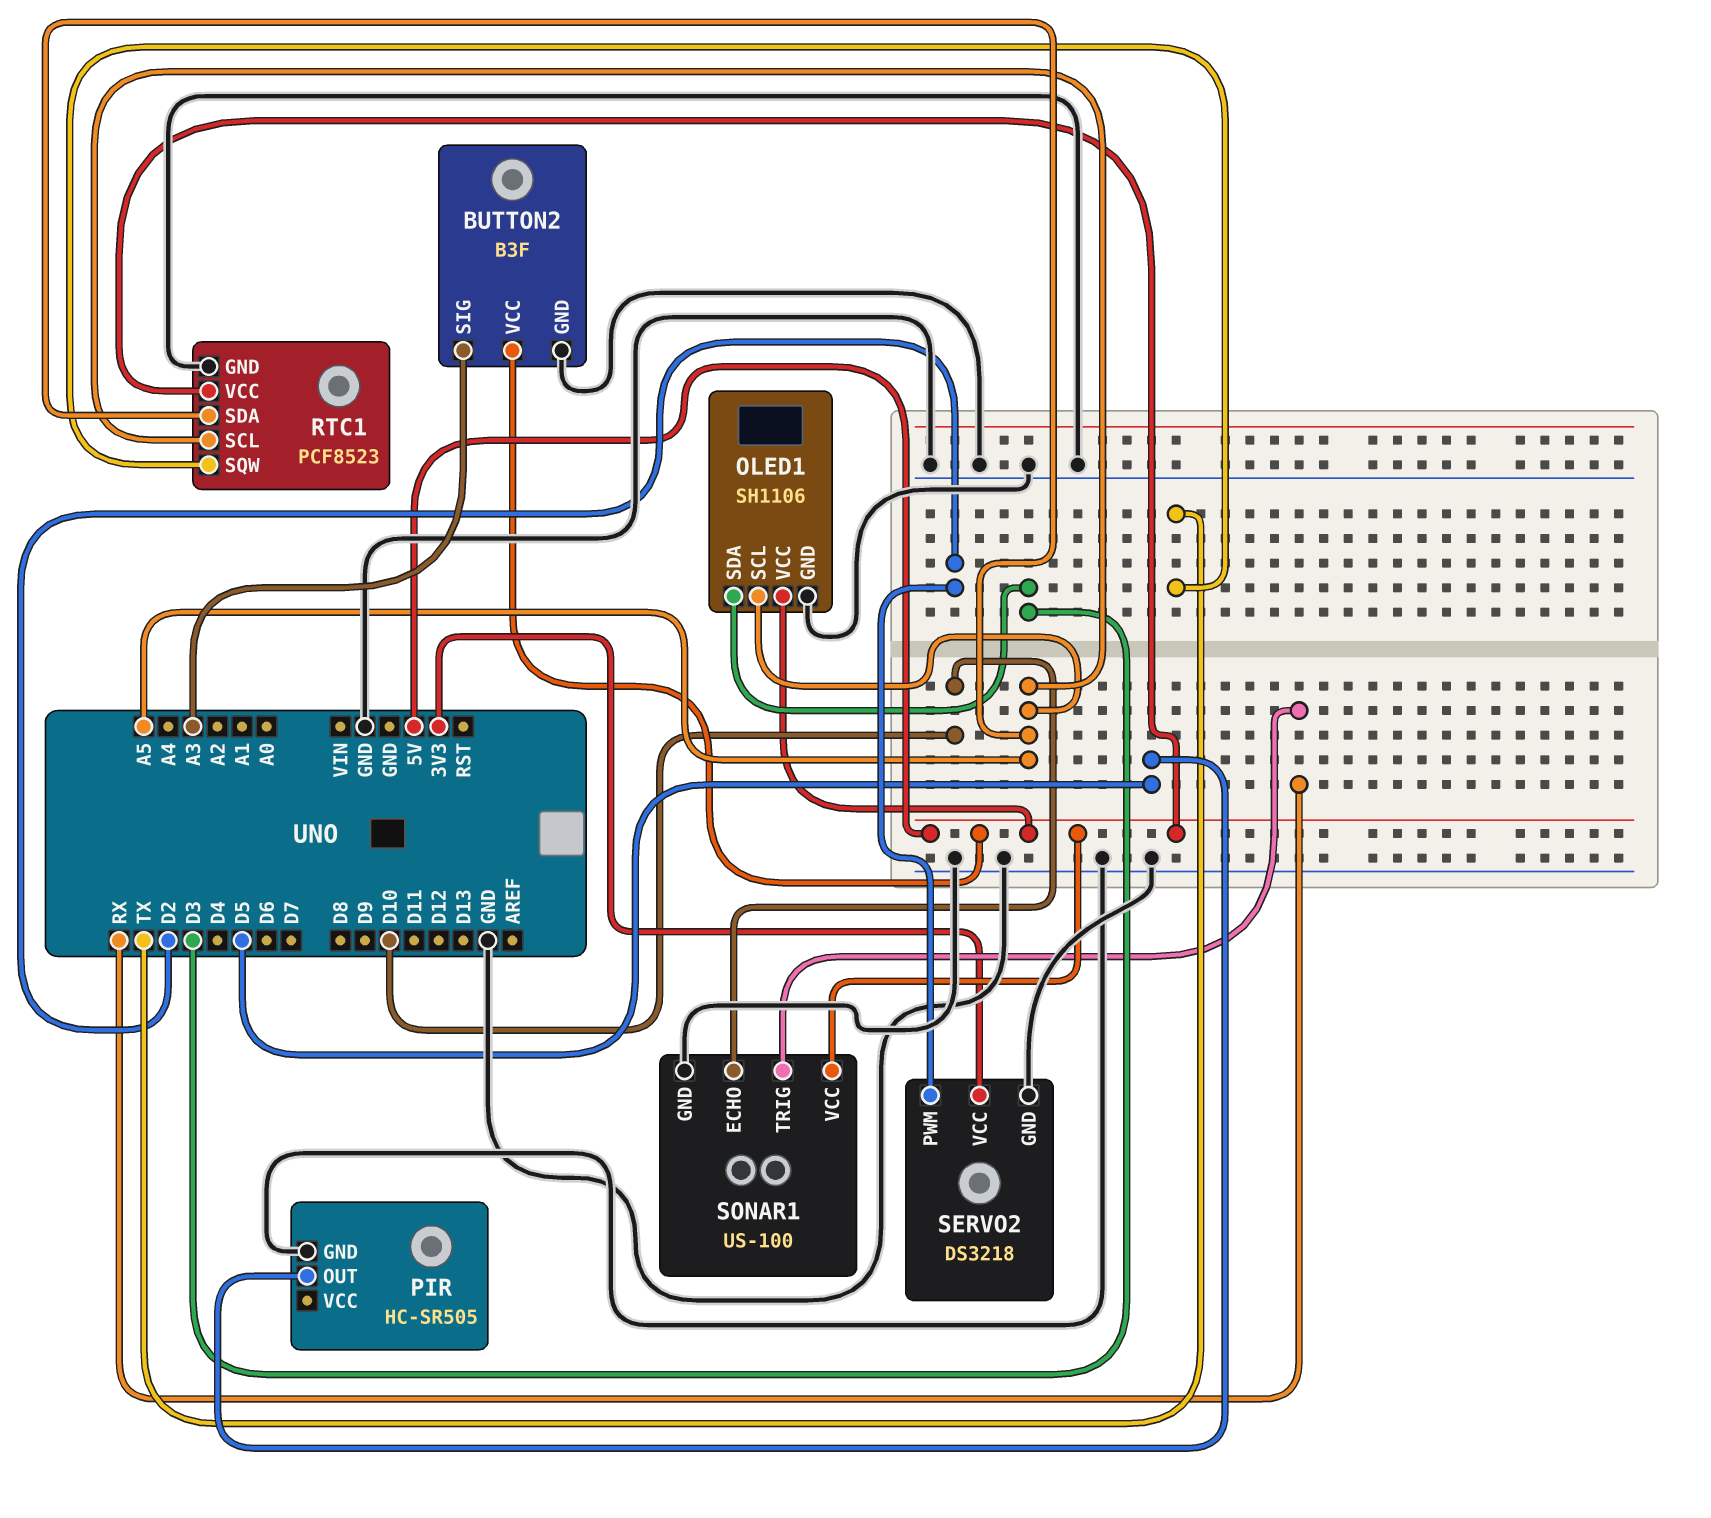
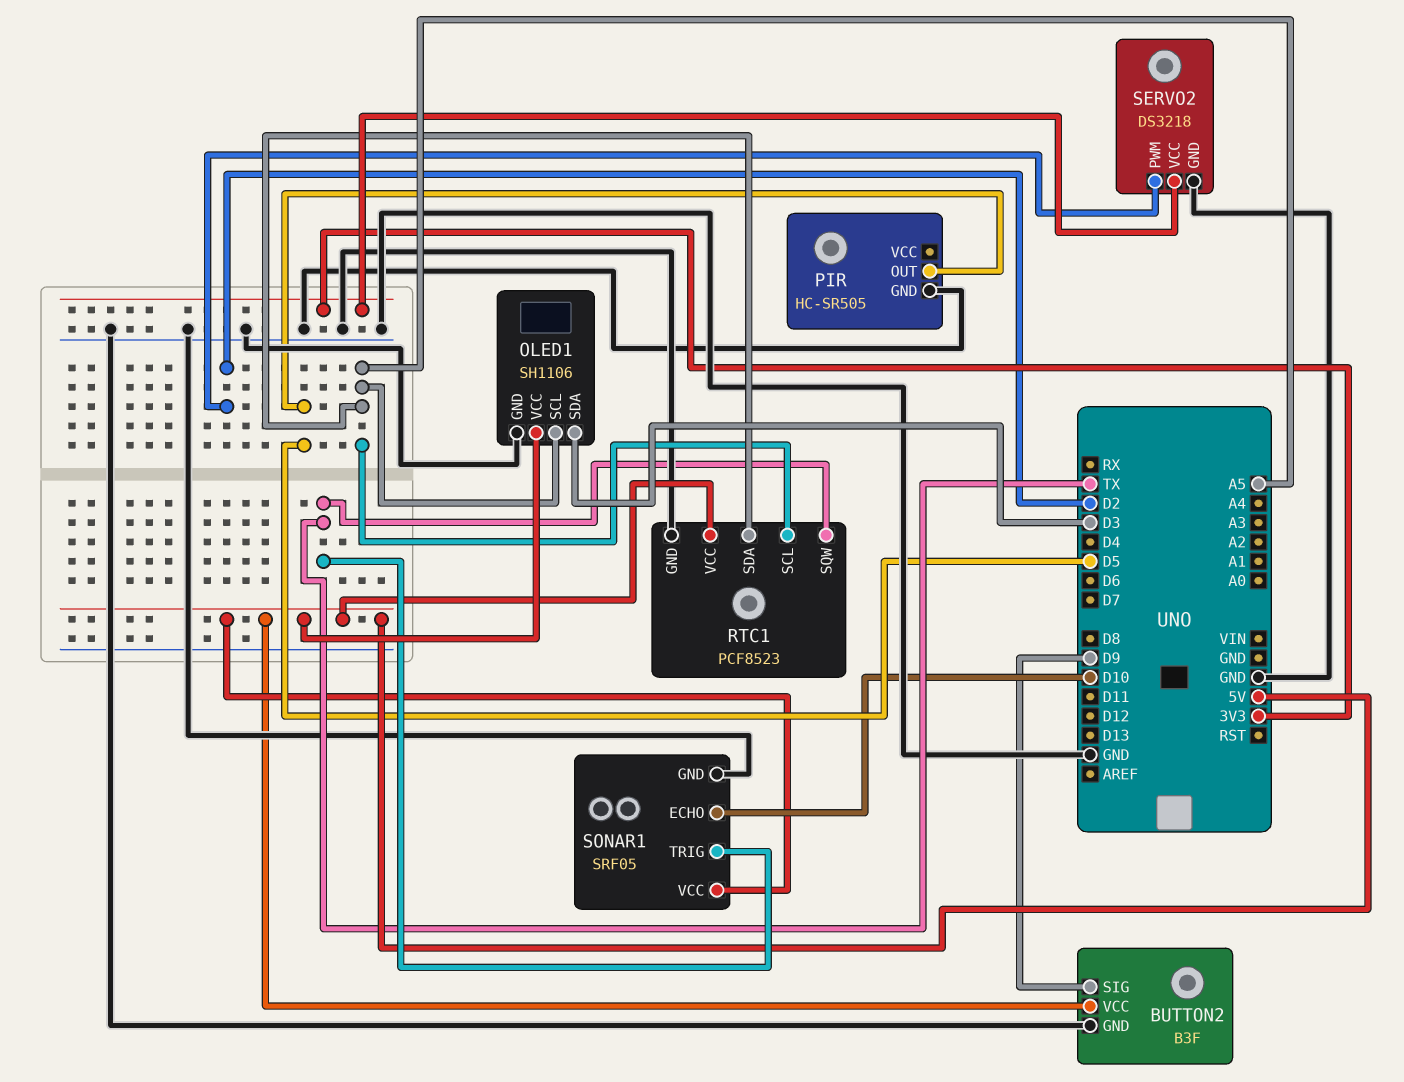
BUTTON2 pin SIG: A3 -> D9
SONAR1: US-100 -> SRF05
SONAR1 pin TRIG: RX -> TX

